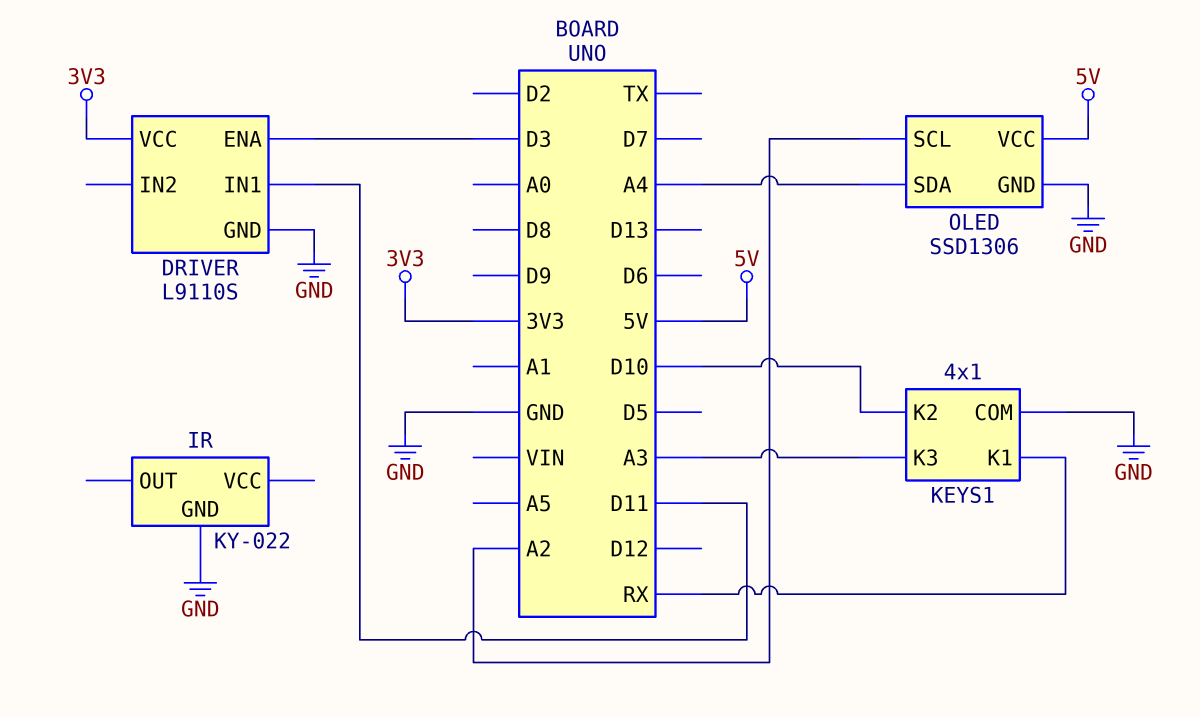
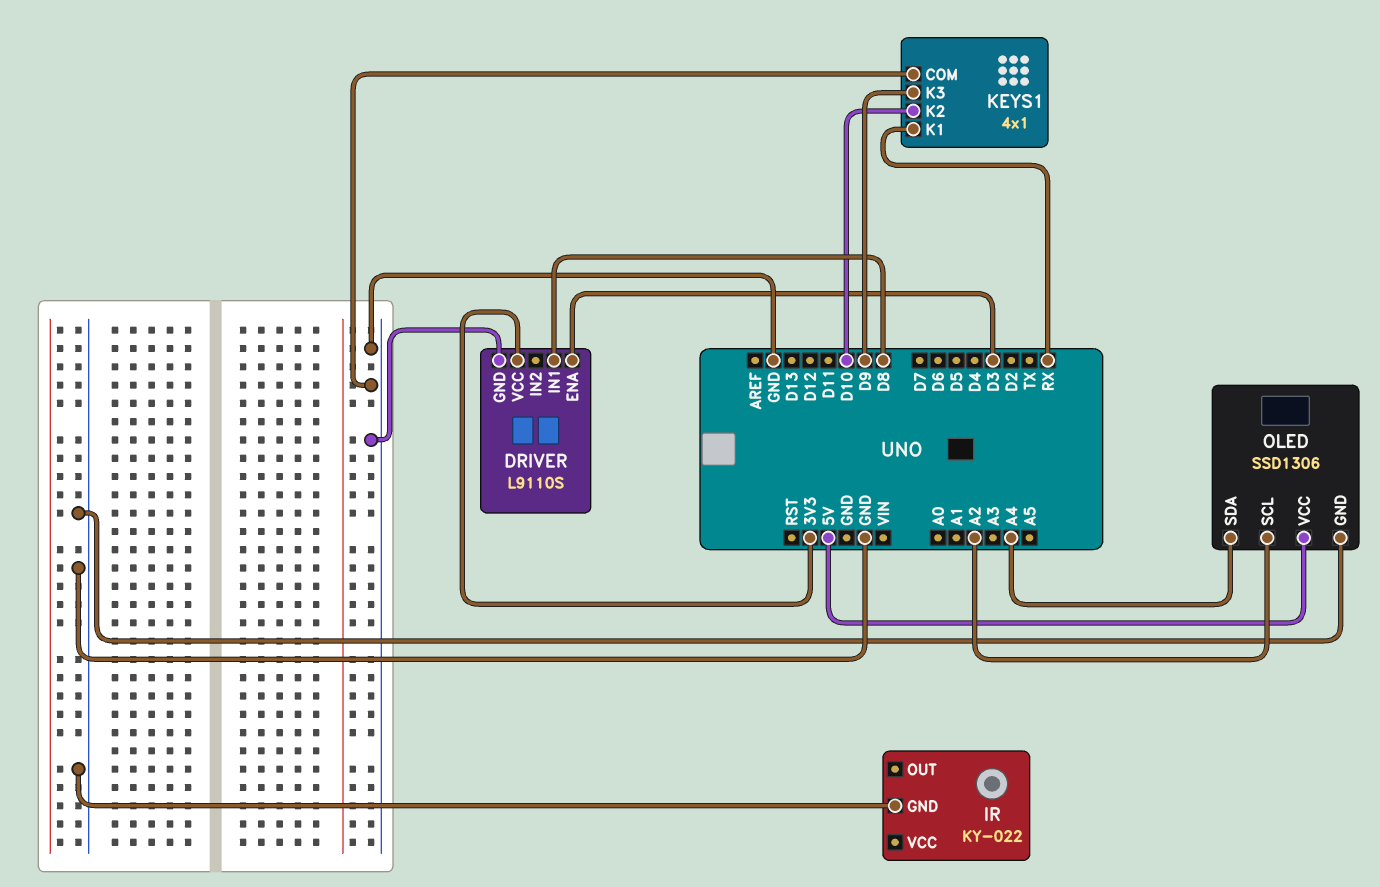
DRIVER pin IN1: D11 -> D8
KEYS1 pin K3: A3 -> D9

